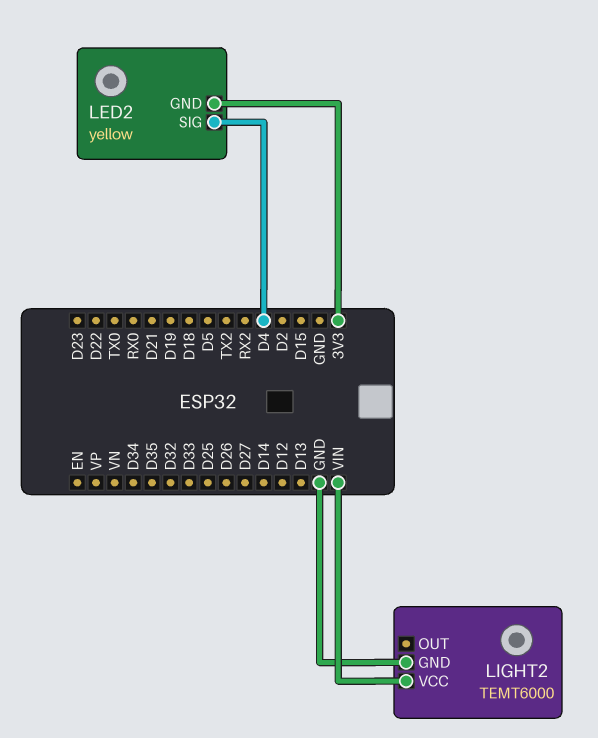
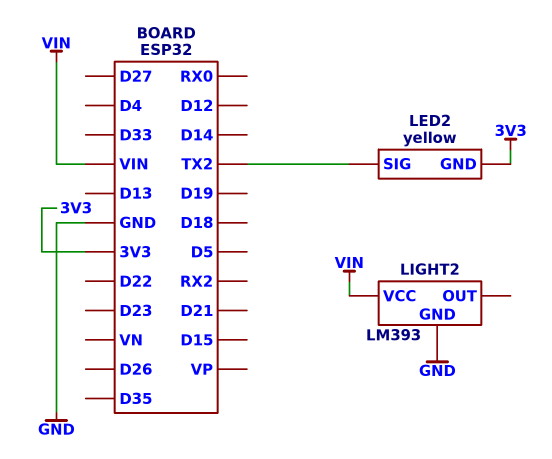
LED2 pin SIG: D4 -> TX2
LIGHT2: TEMT6000 -> LM393

